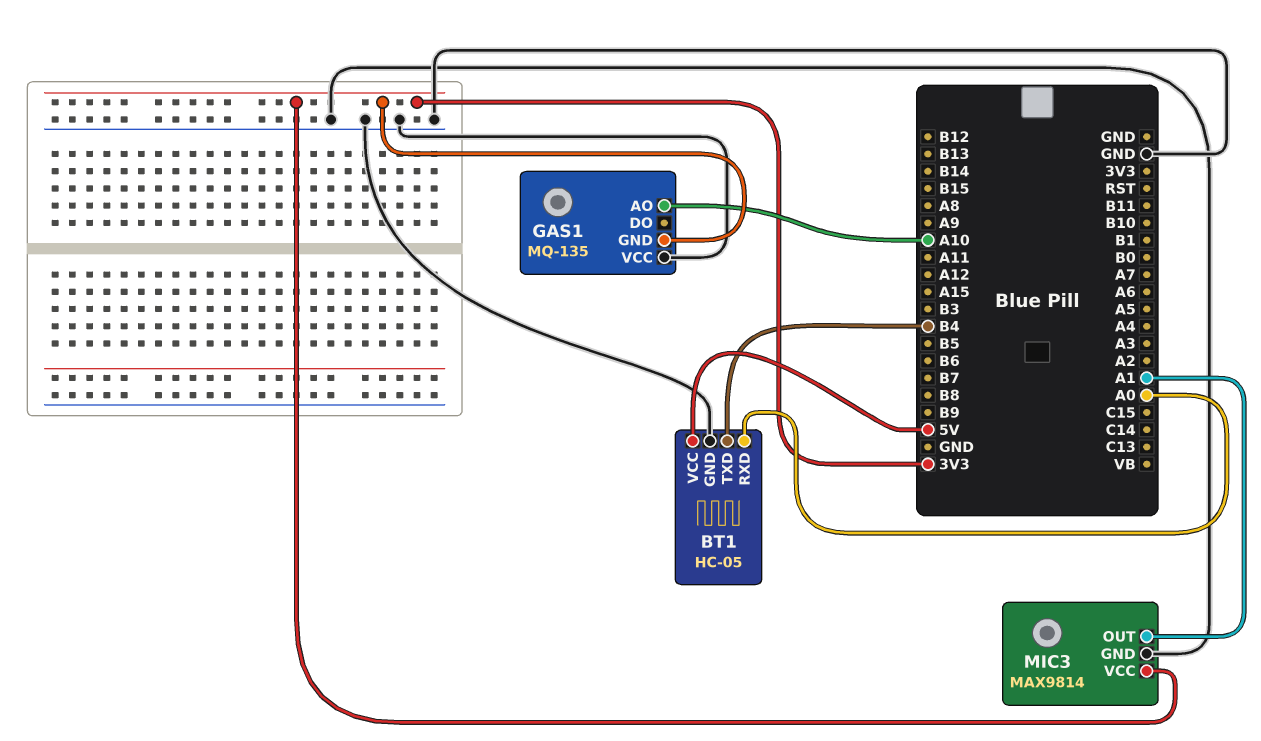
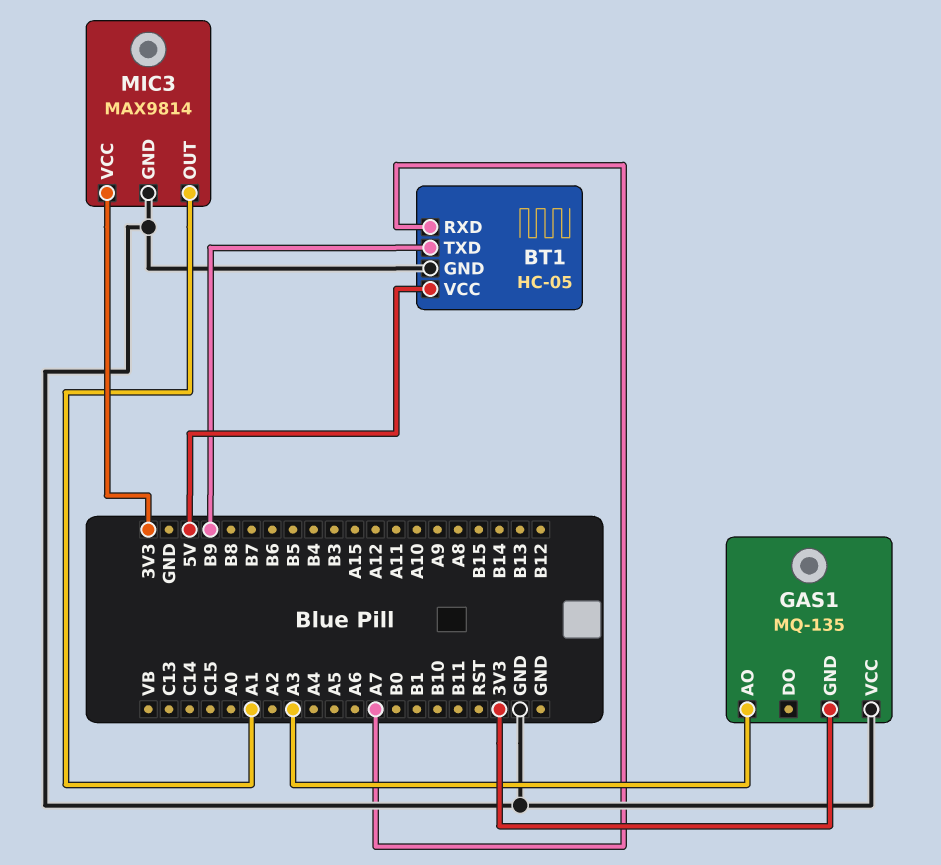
BT1 pin RXD: A0 -> A7
BT1 pin TXD: B4 -> B9
GAS1 pin AO: A10 -> A3

